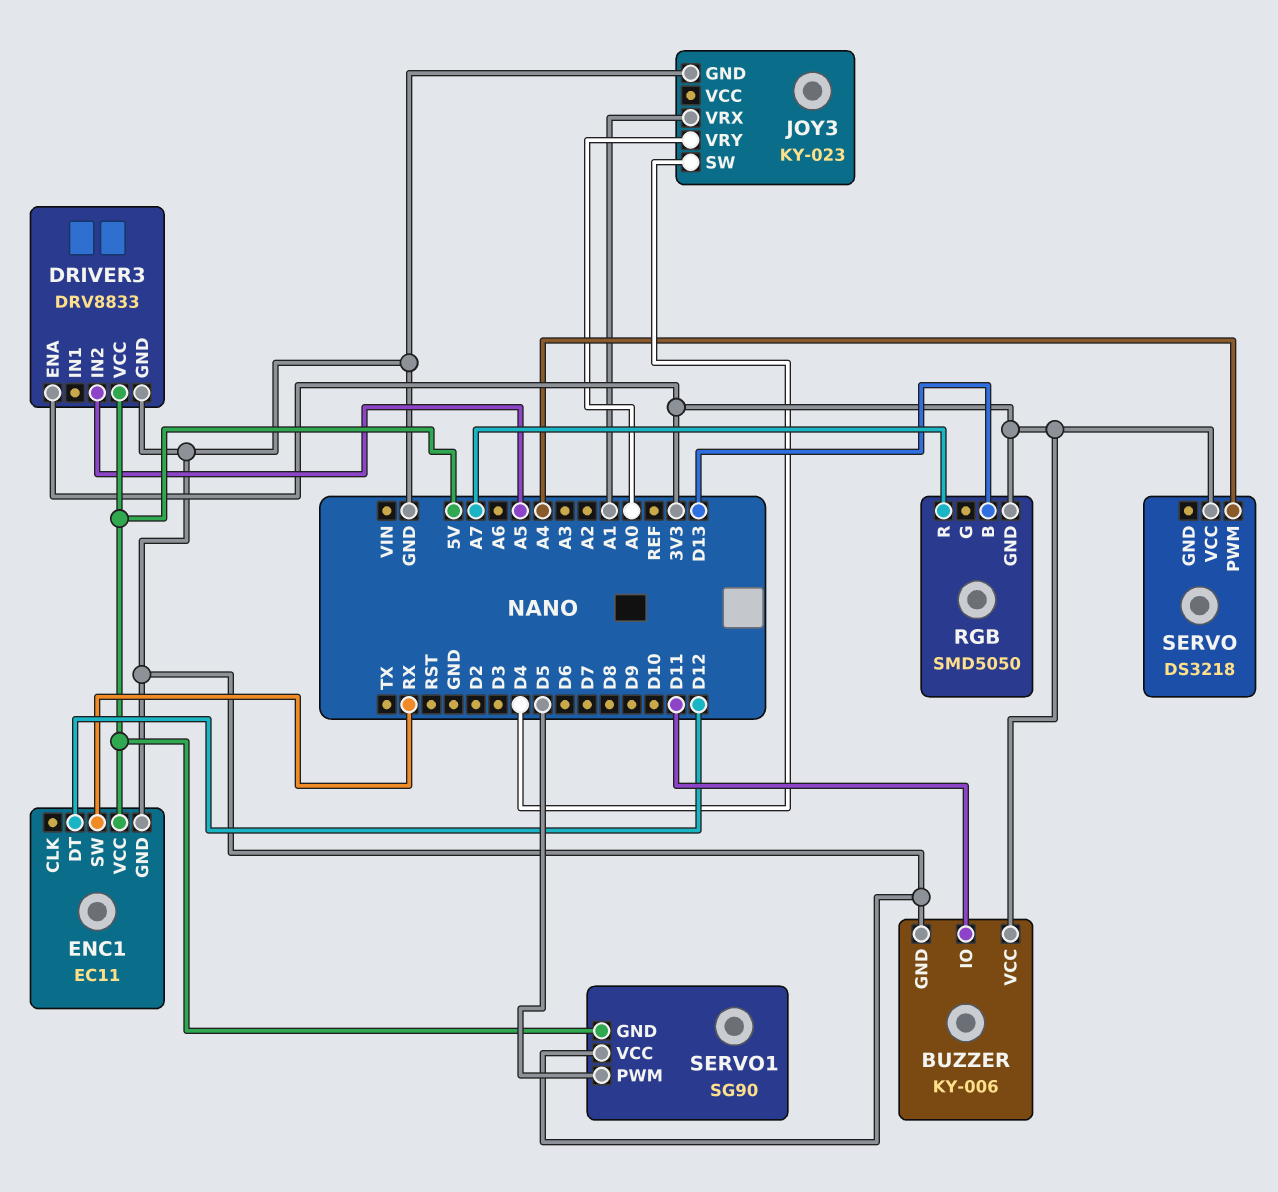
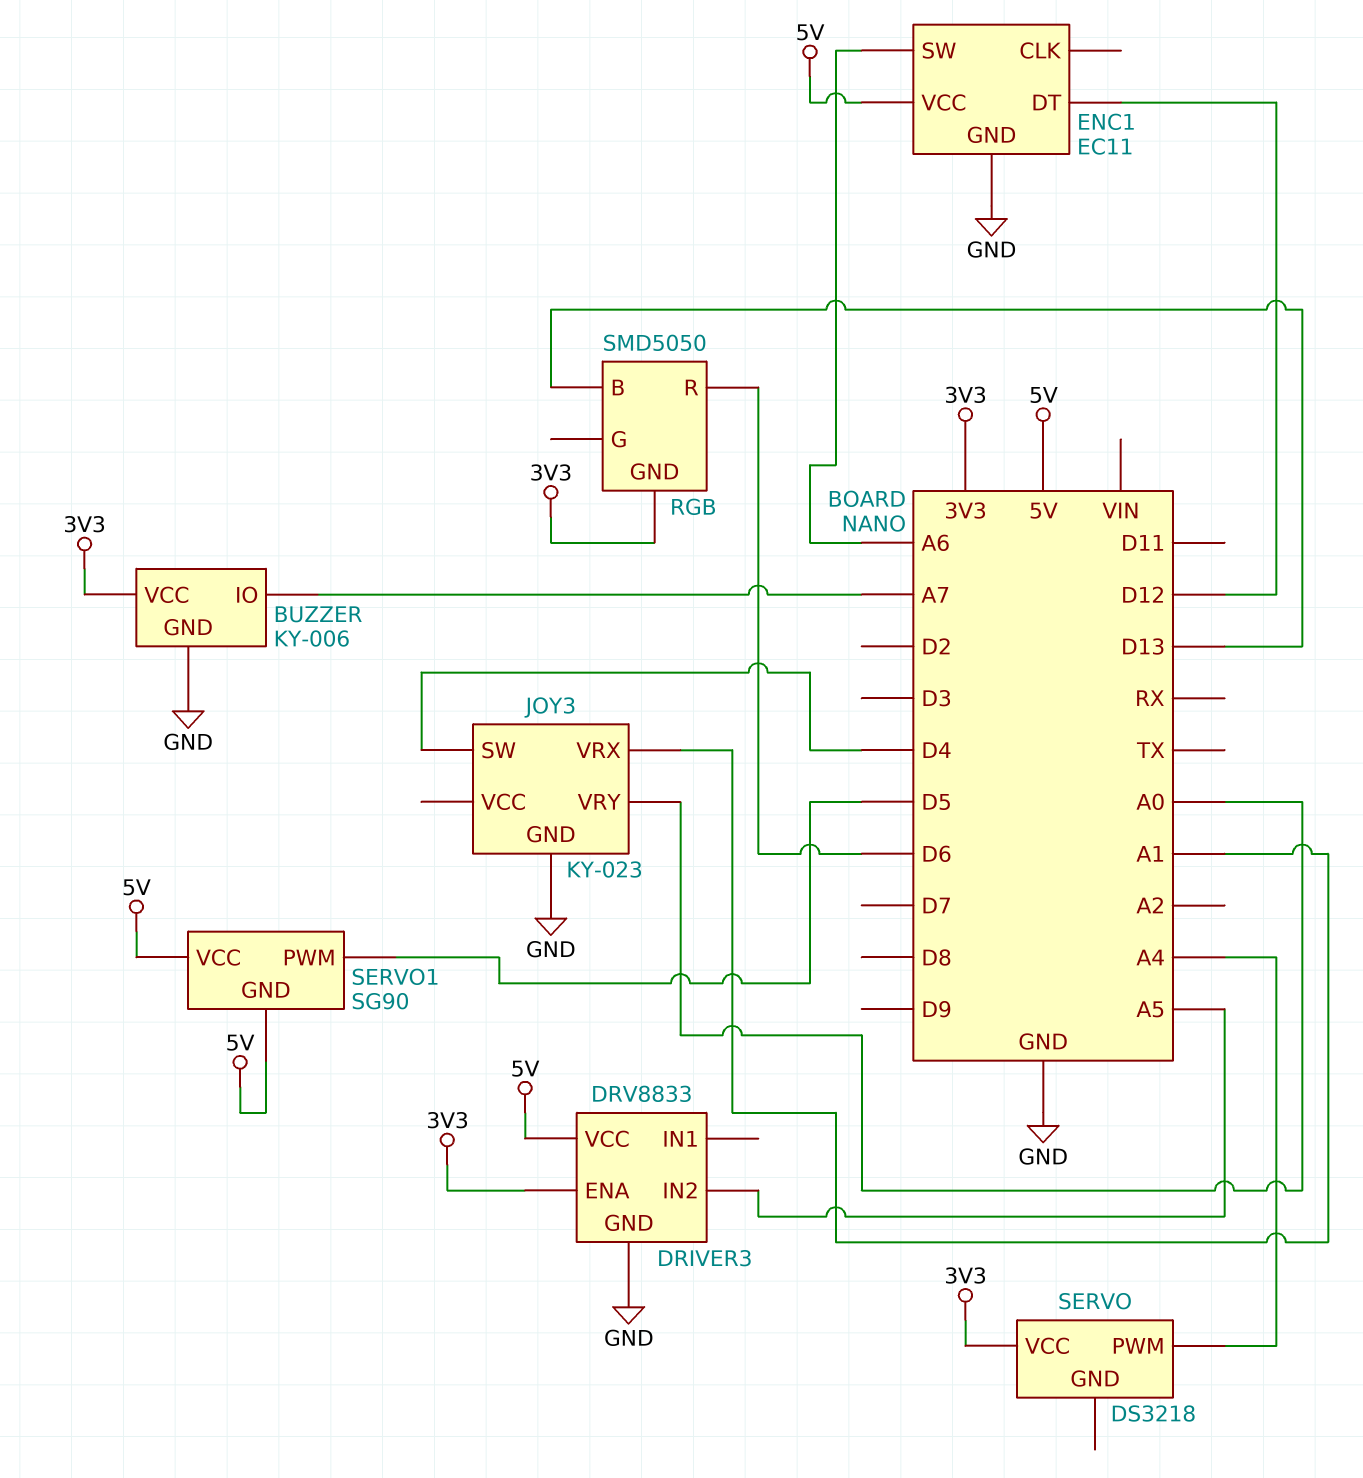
BUZZER pin IO: D11 -> A7
ENC1 pin SW: RX -> A6
RGB pin R: A7 -> D6
SERVO1 pin VCC: GND -> 5V

